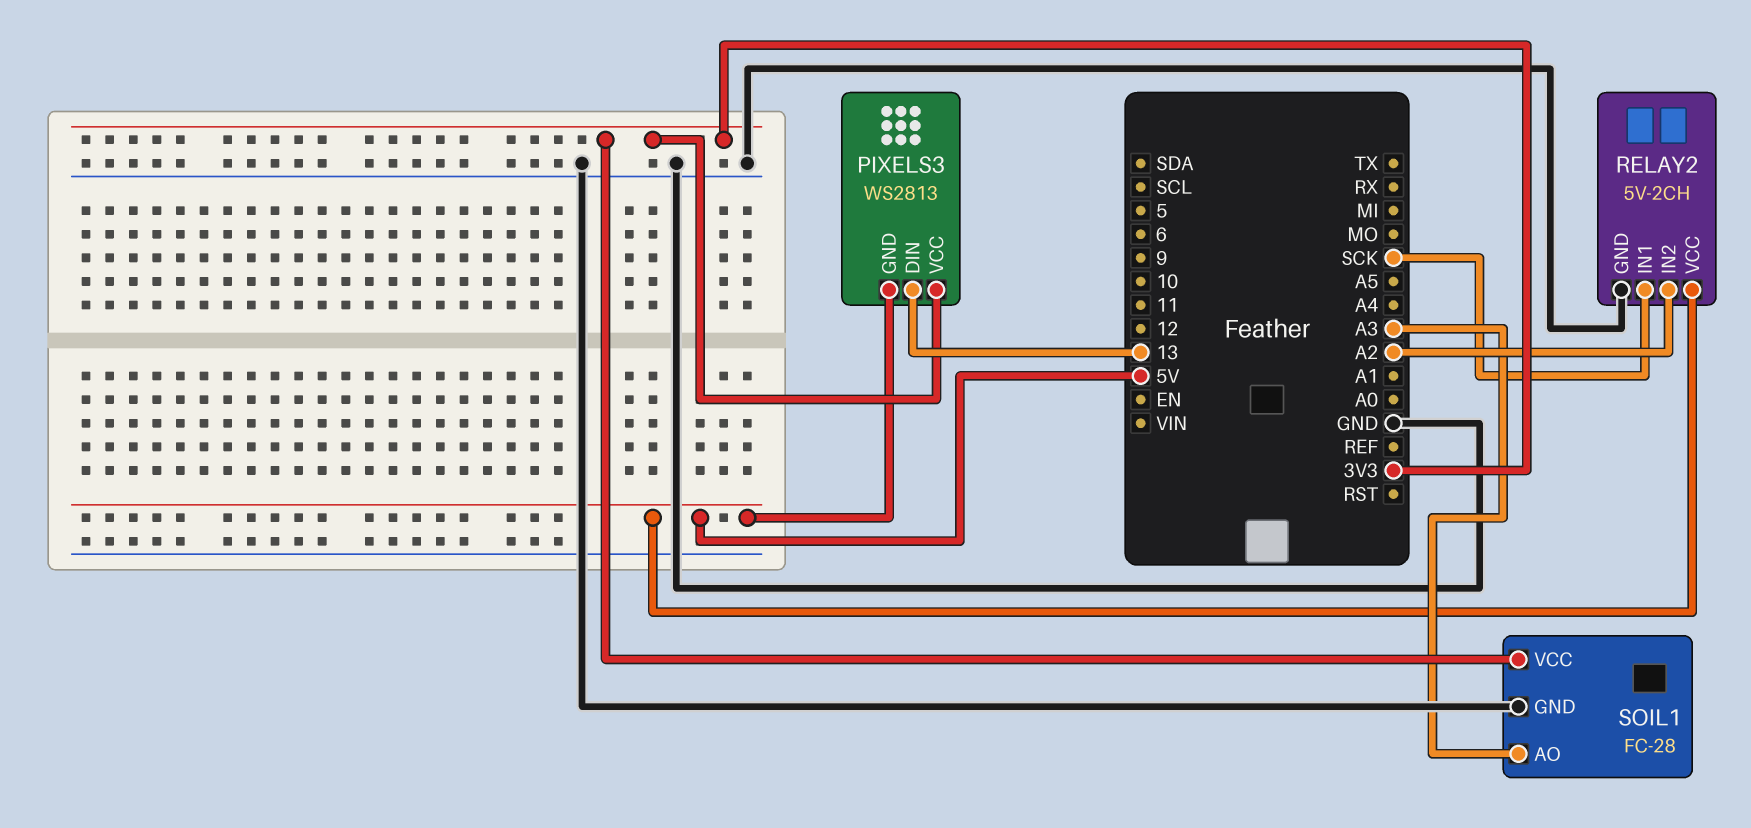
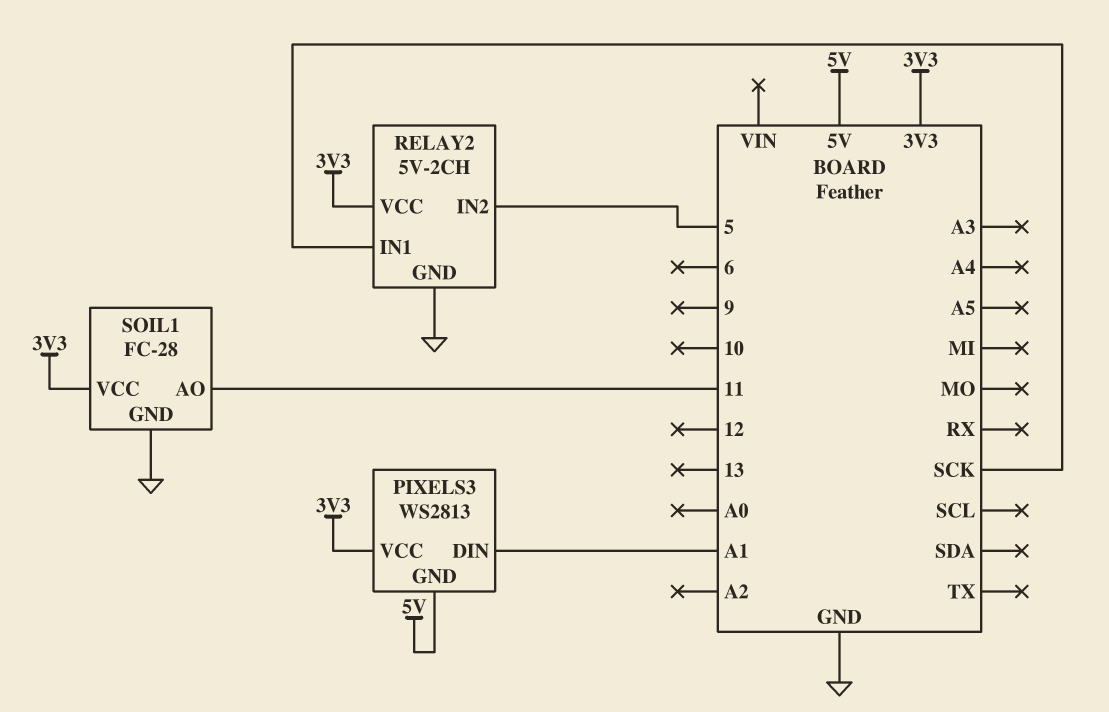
PIXELS3 pin DIN: 13 -> A1
RELAY2 pin IN2: A2 -> 5
RELAY2 pin VCC: 5V -> 3V3
SOIL1 pin AO: A3 -> 11

